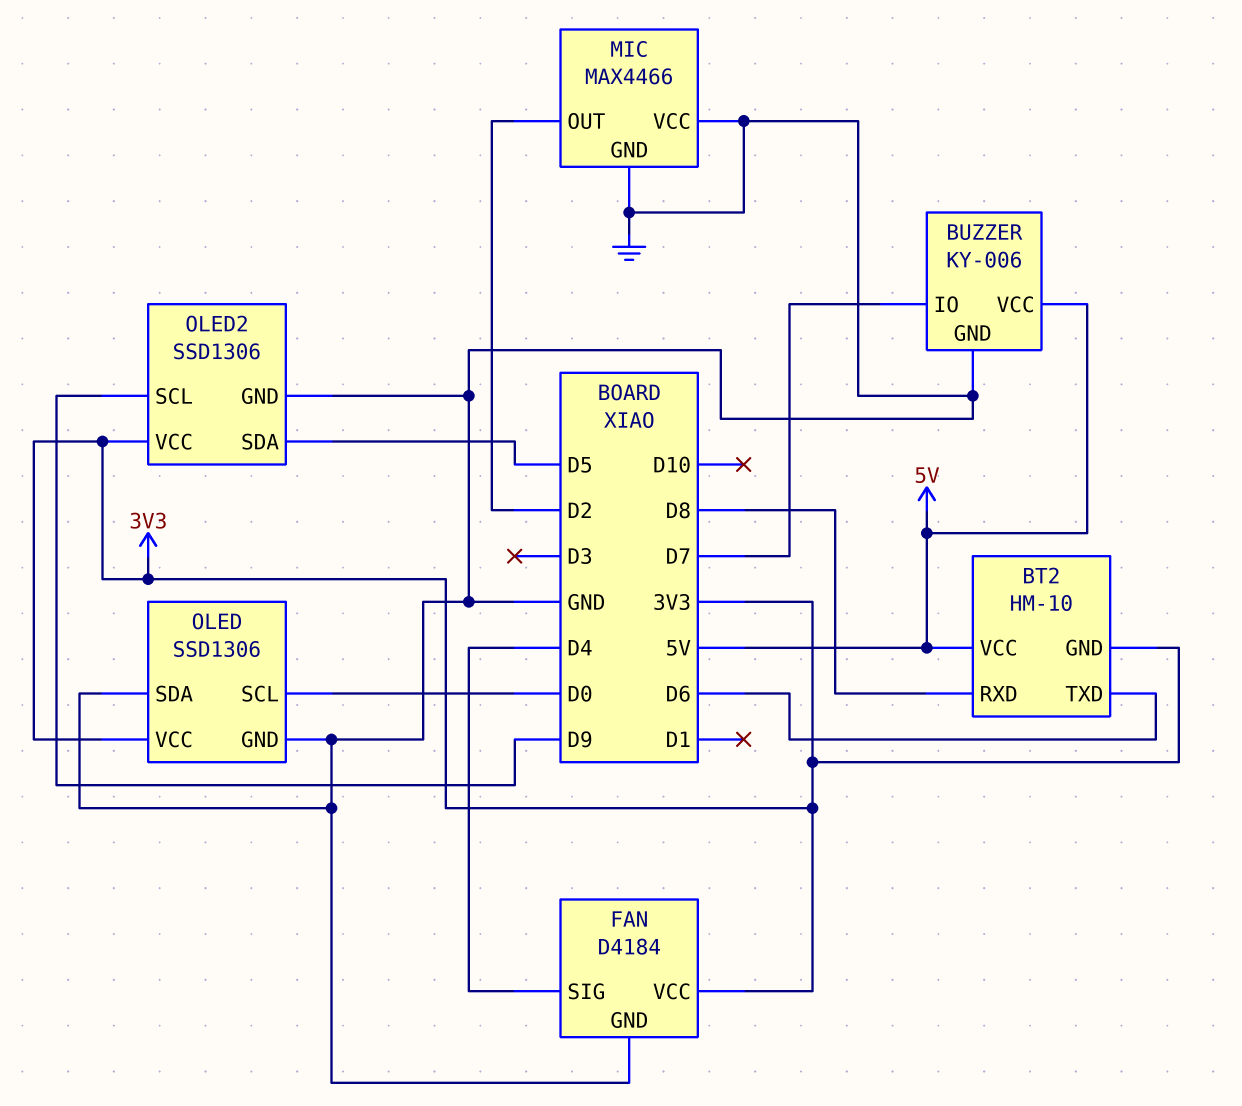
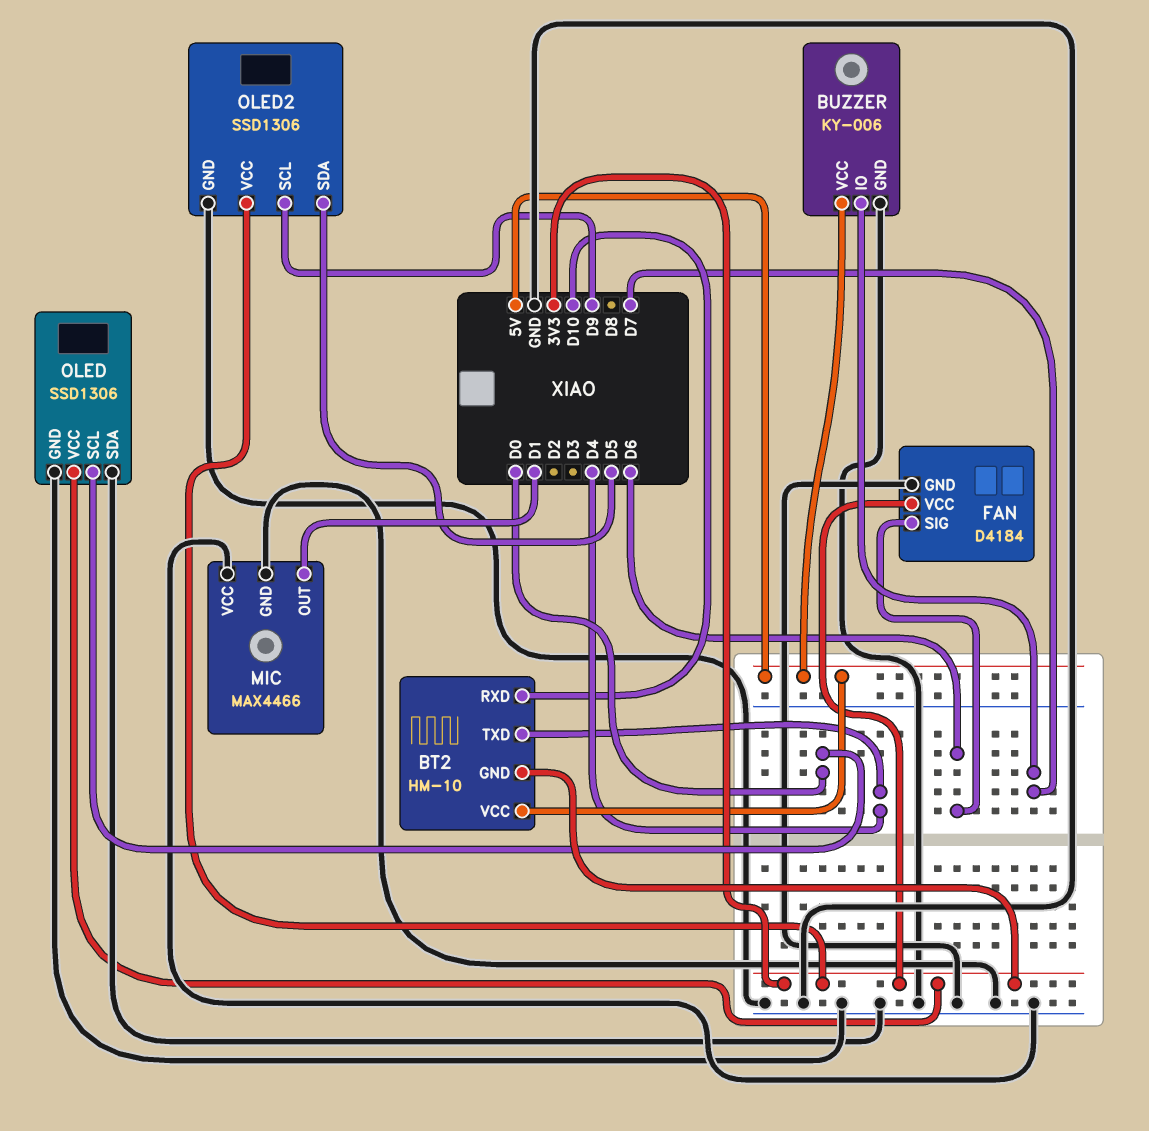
BT2 pin RXD: D8 -> D10
BT2 pin TXD: D6 -> D4
FAN pin SIG: D4 -> D6
MIC pin OUT: D2 -> D1

